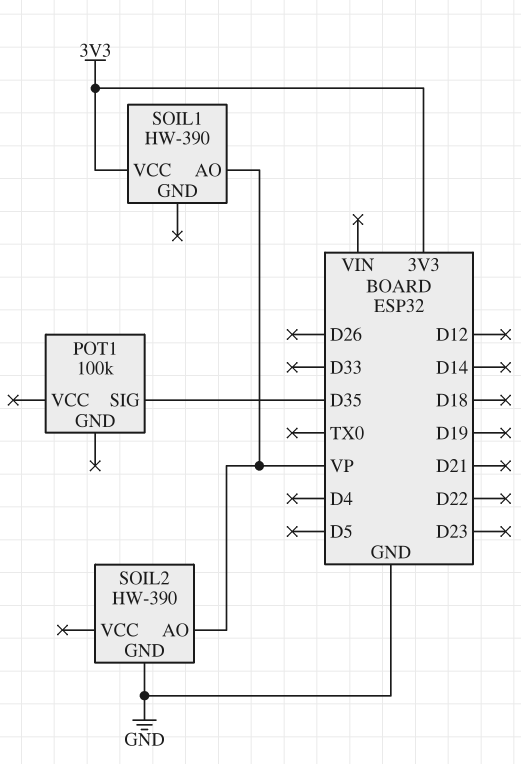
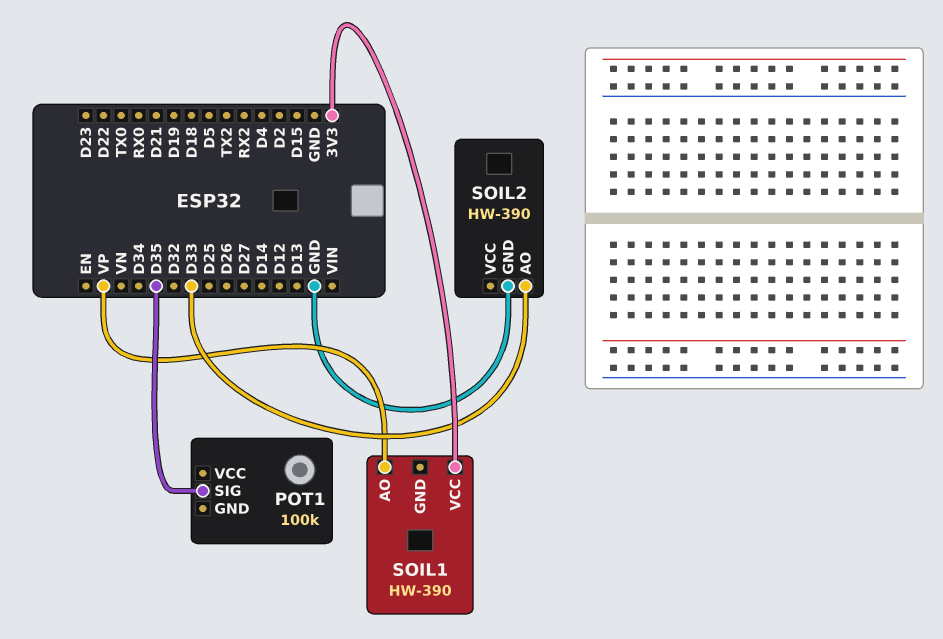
SOIL2 pin AO: VP -> D33

